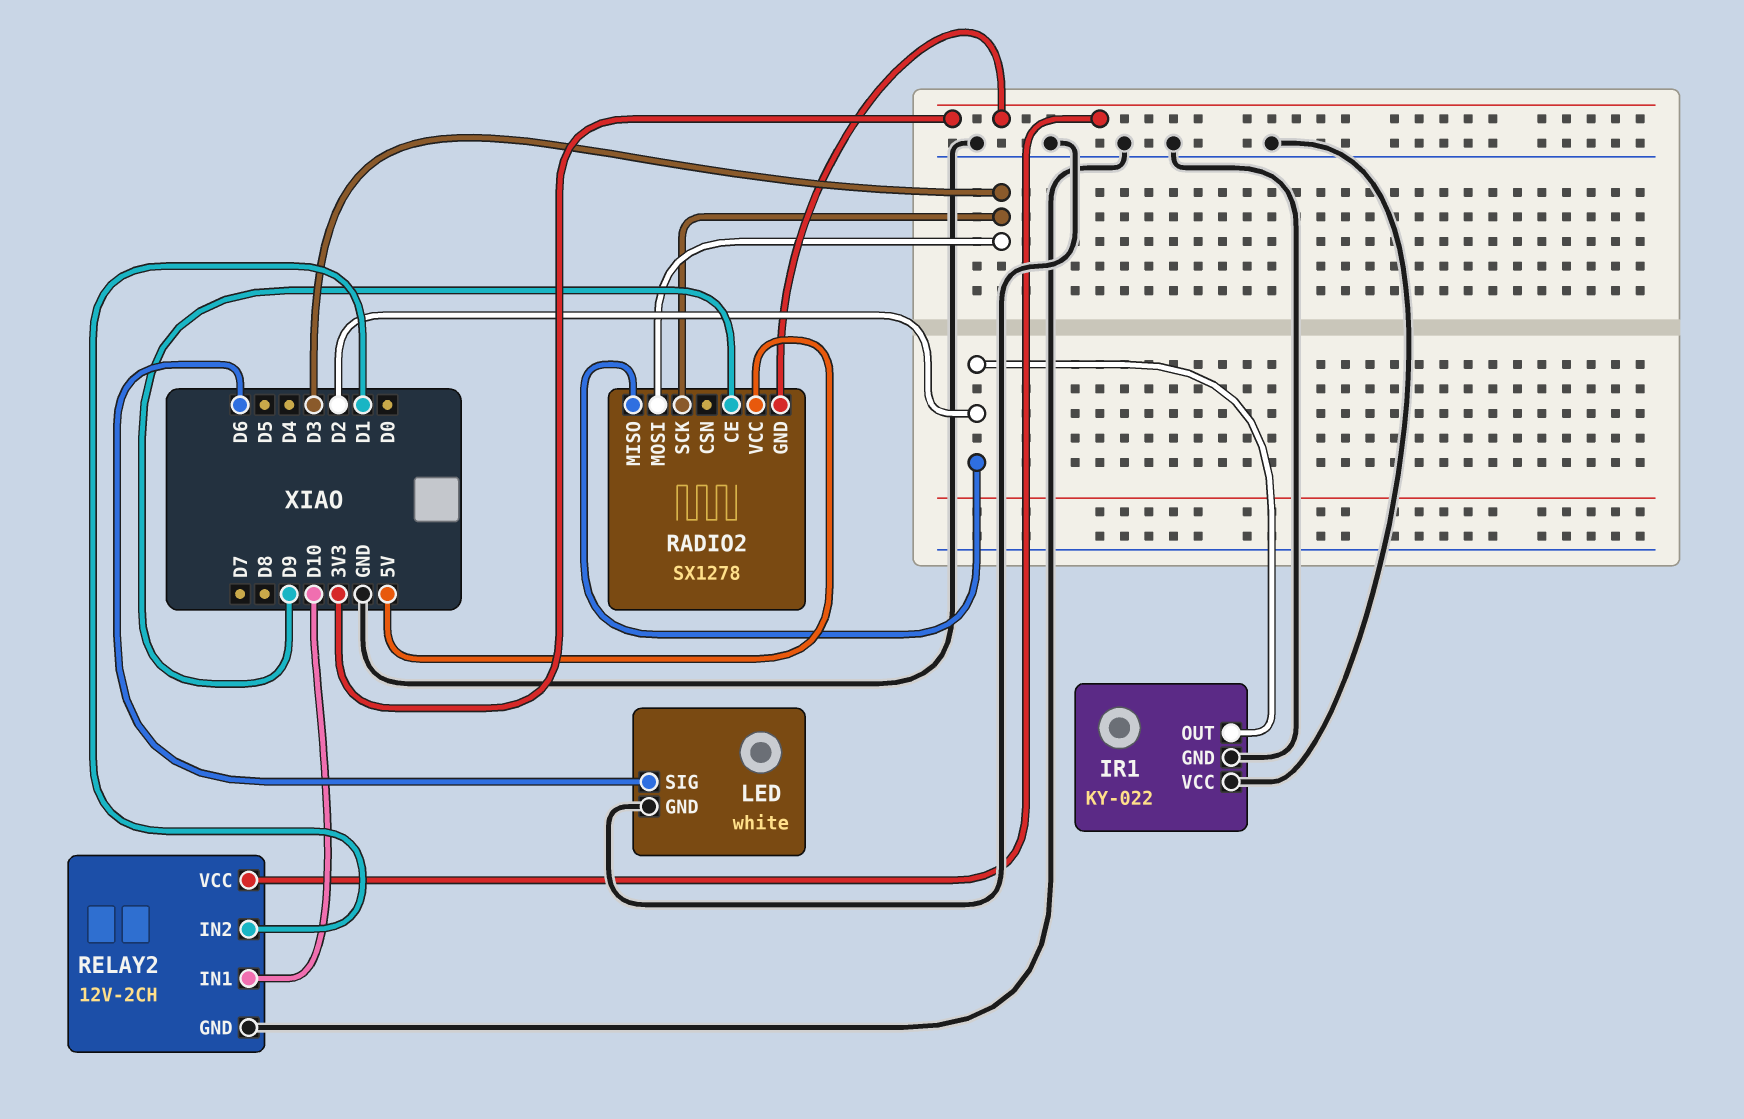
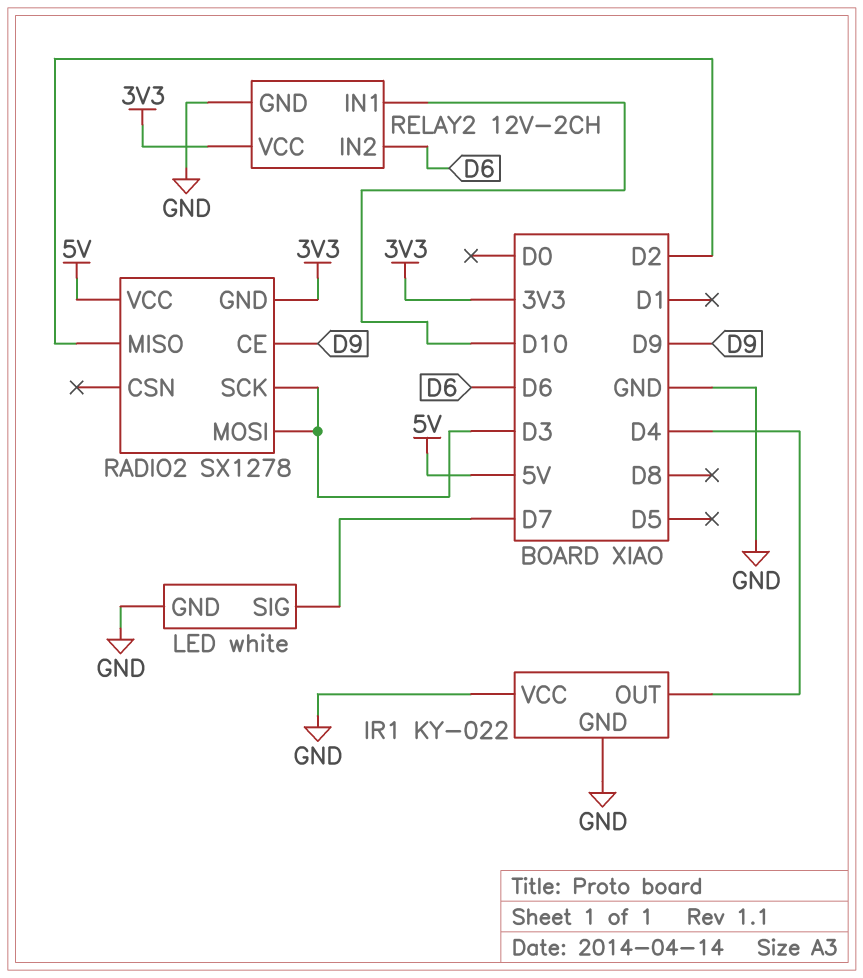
IR1 pin OUT: D2 -> D4
LED pin SIG: D6 -> D7
RELAY2 pin IN2: D1 -> D6

